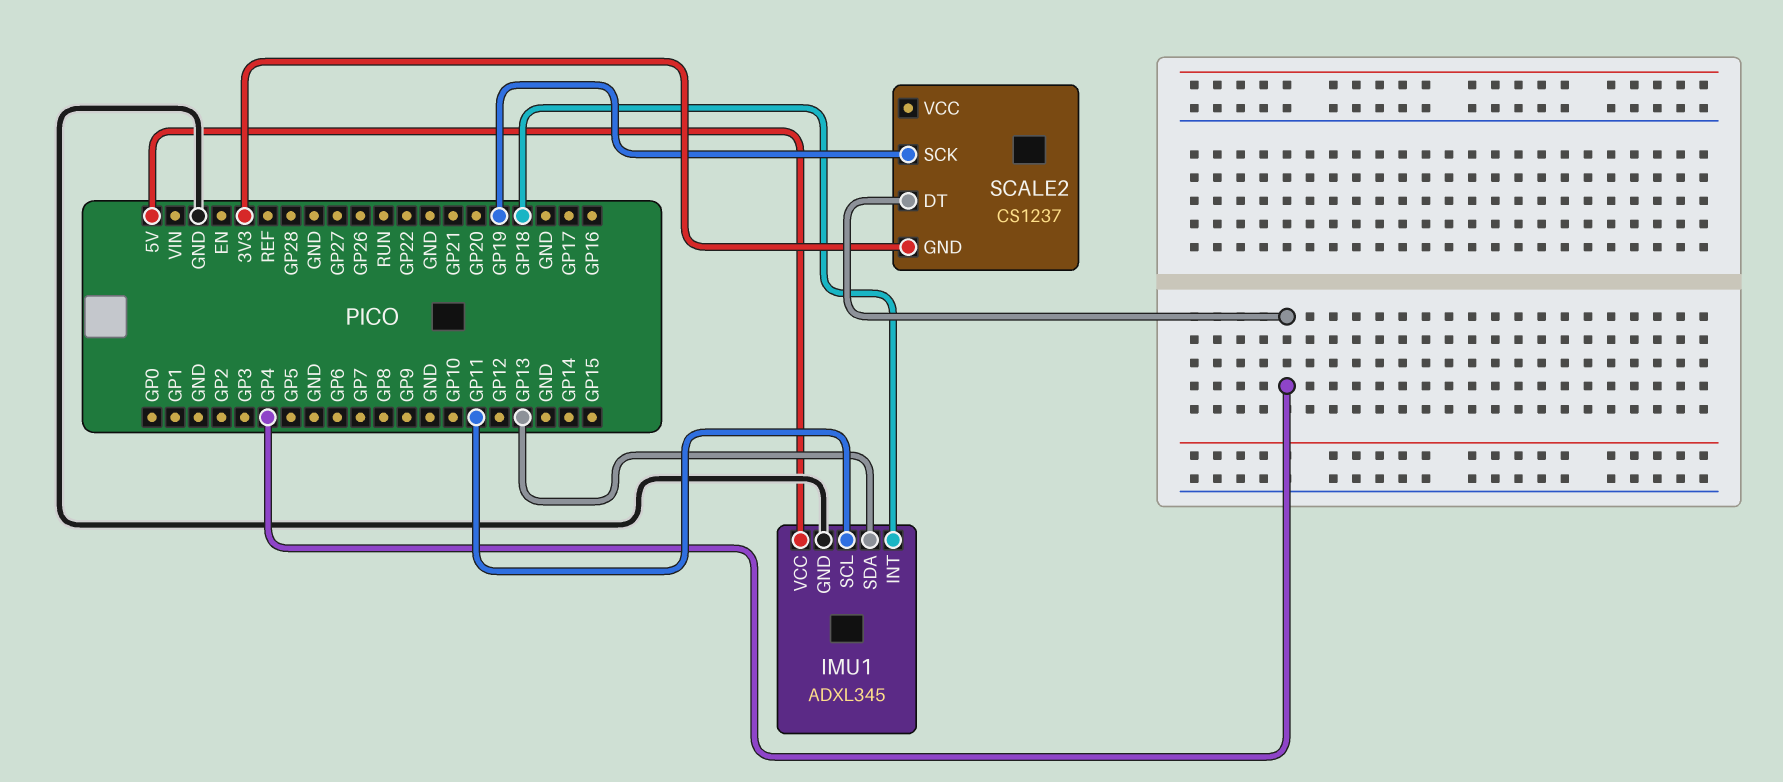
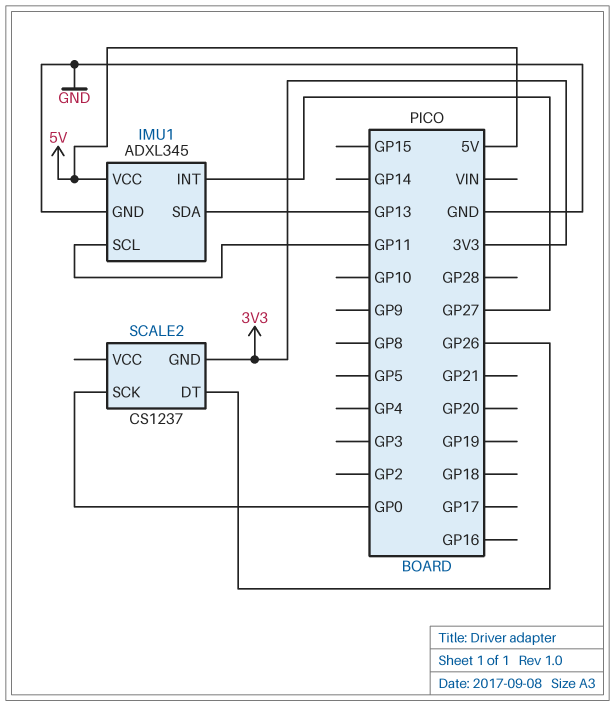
IMU1 pin INT: GP18 -> GP27
SCALE2 pin DT: GP4 -> GP26
SCALE2 pin SCK: GP19 -> GP0

